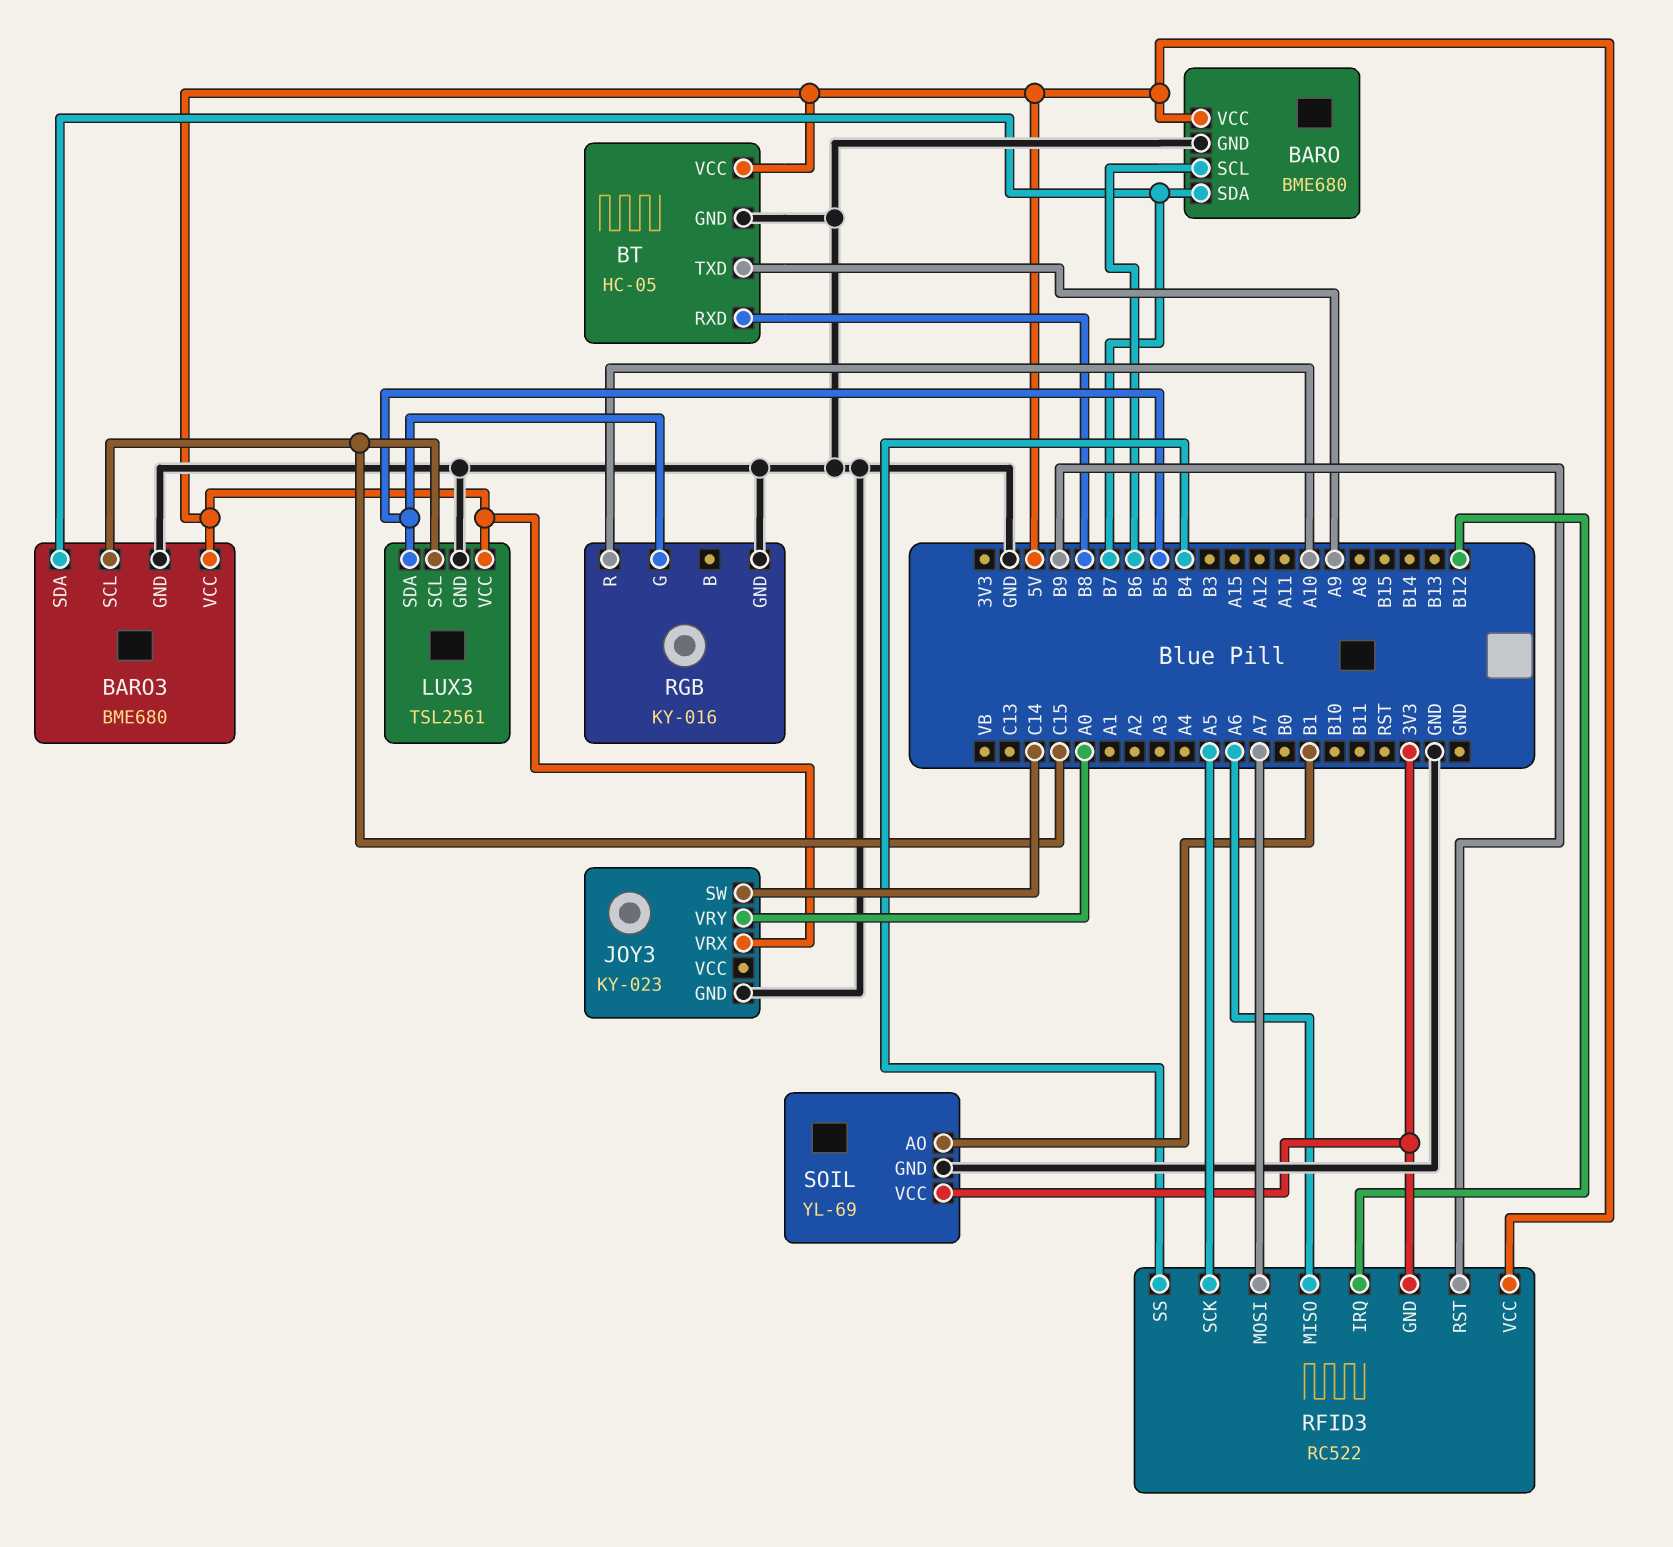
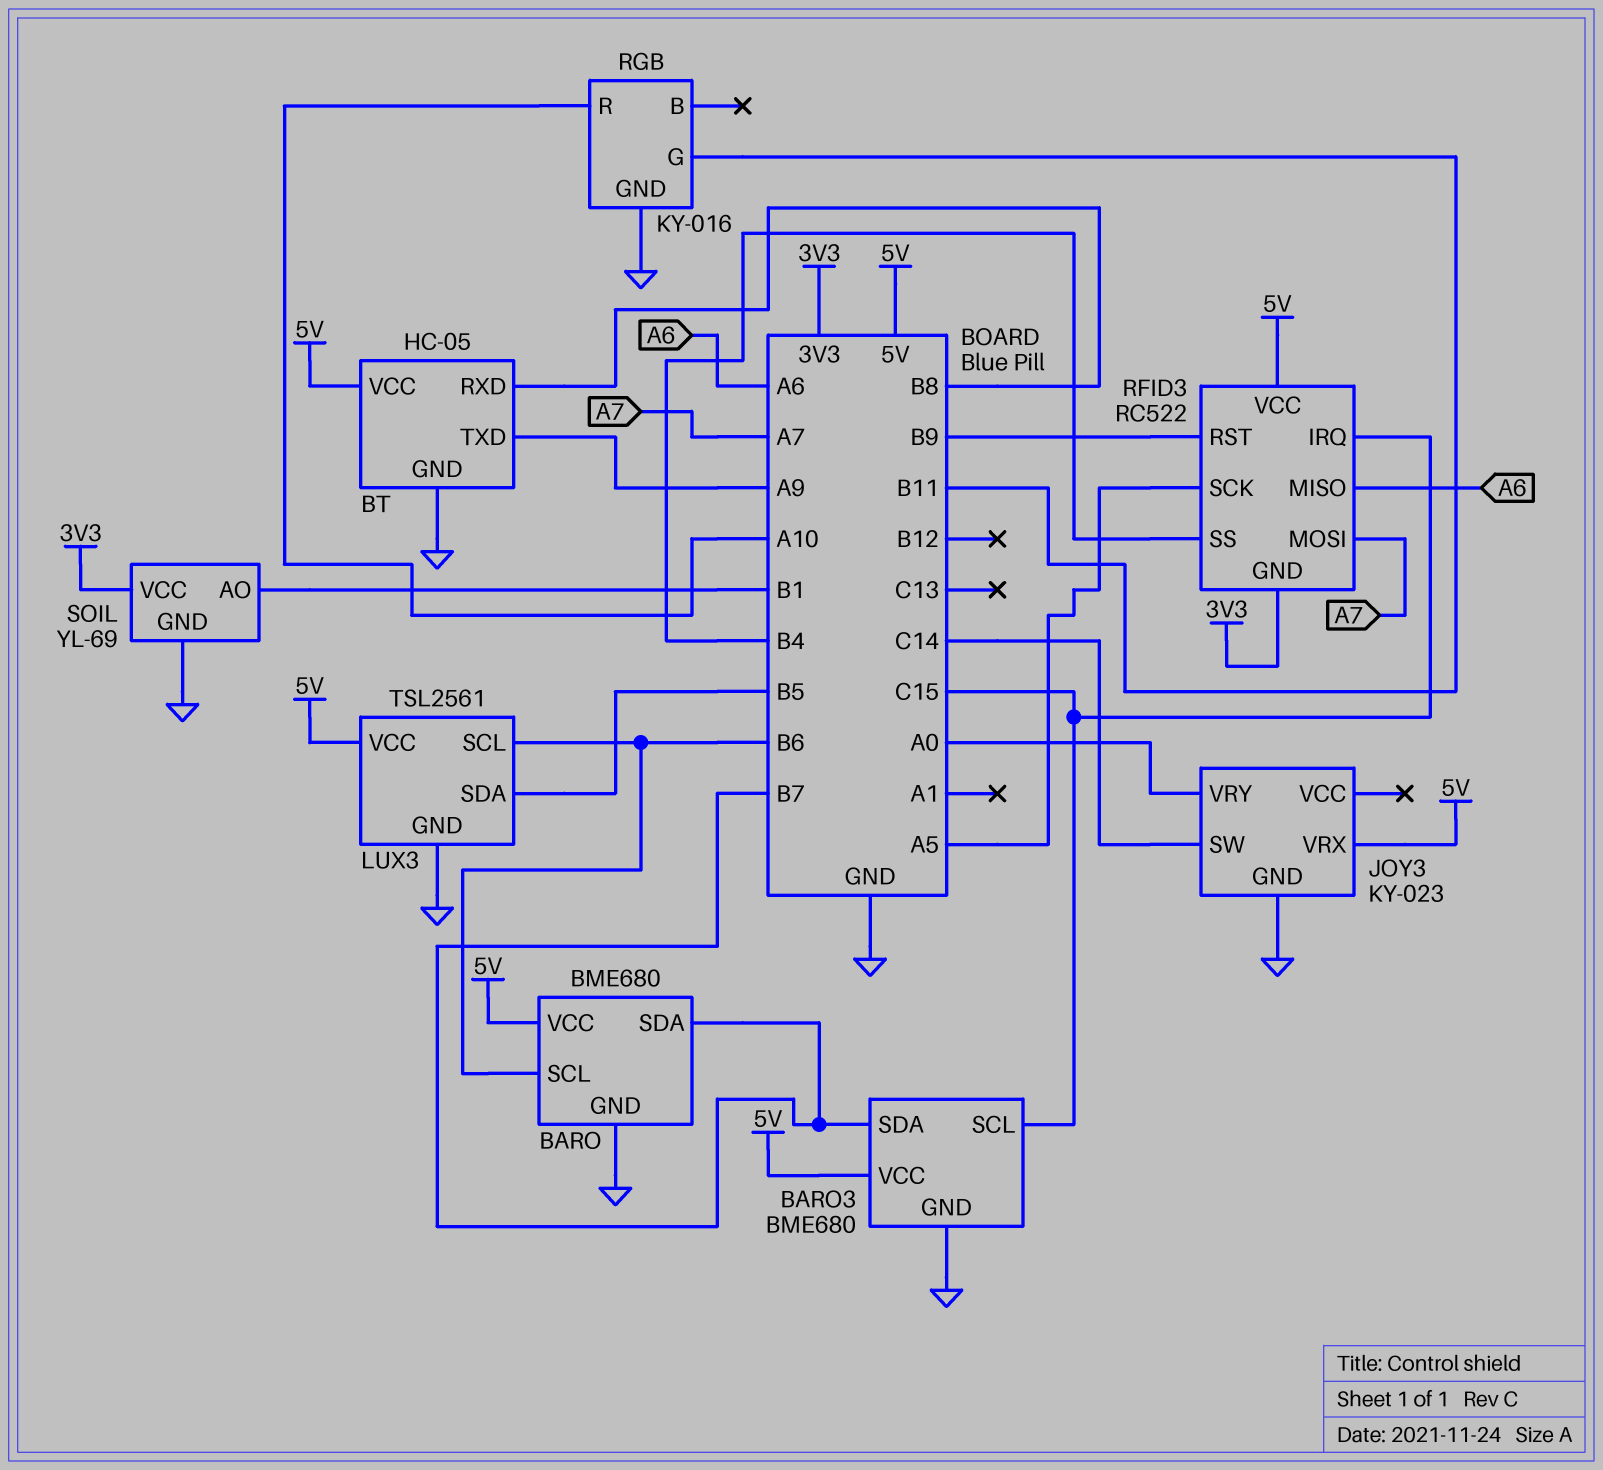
LUX3 pin SCL: C15 -> B6
RFID3 pin IRQ: B12 -> C15
RGB pin G: B5 -> B11

